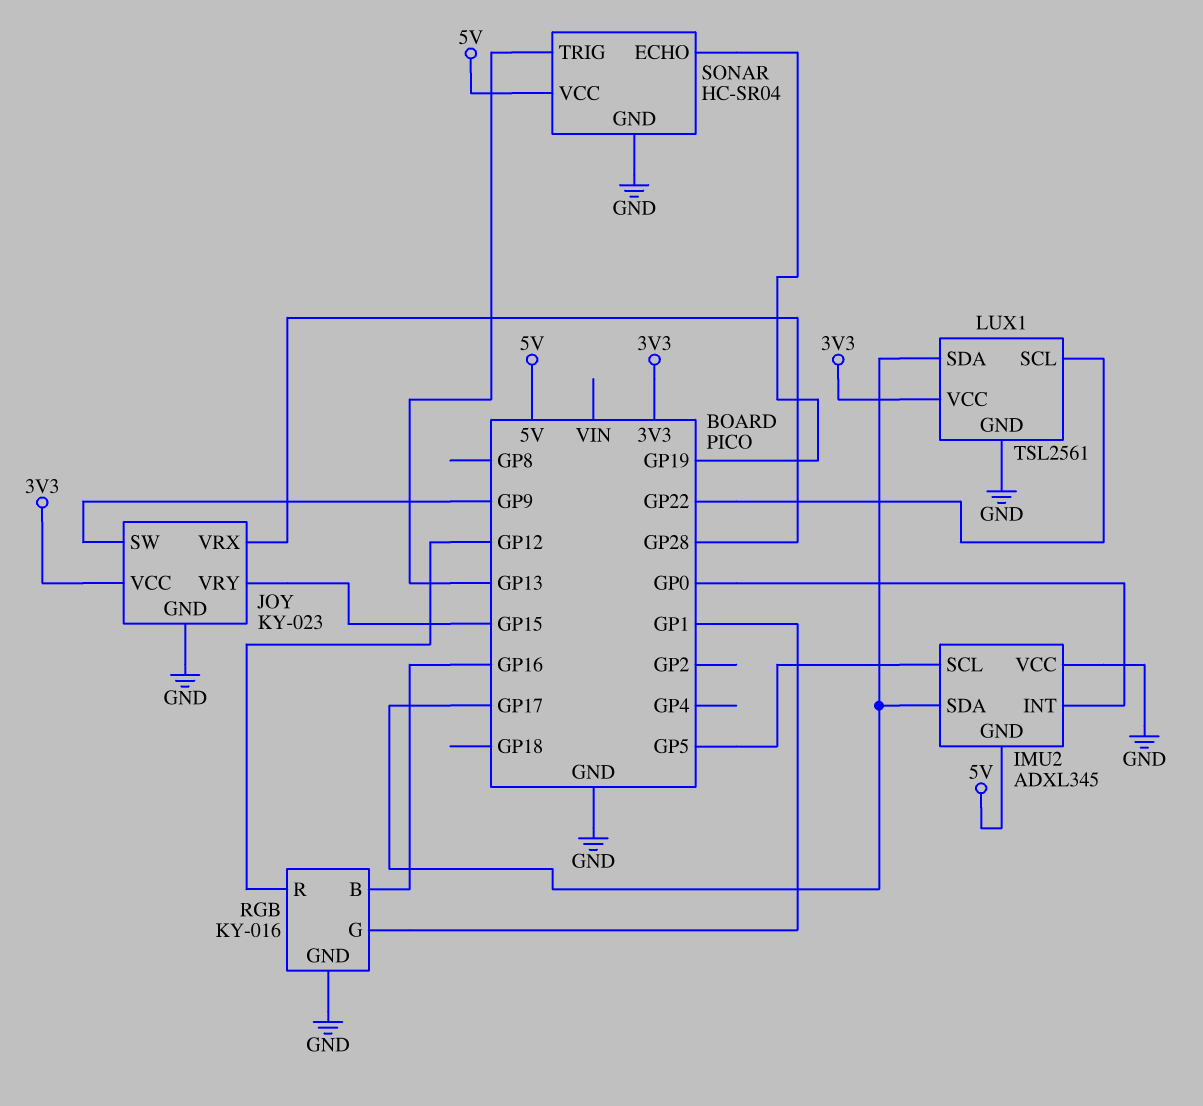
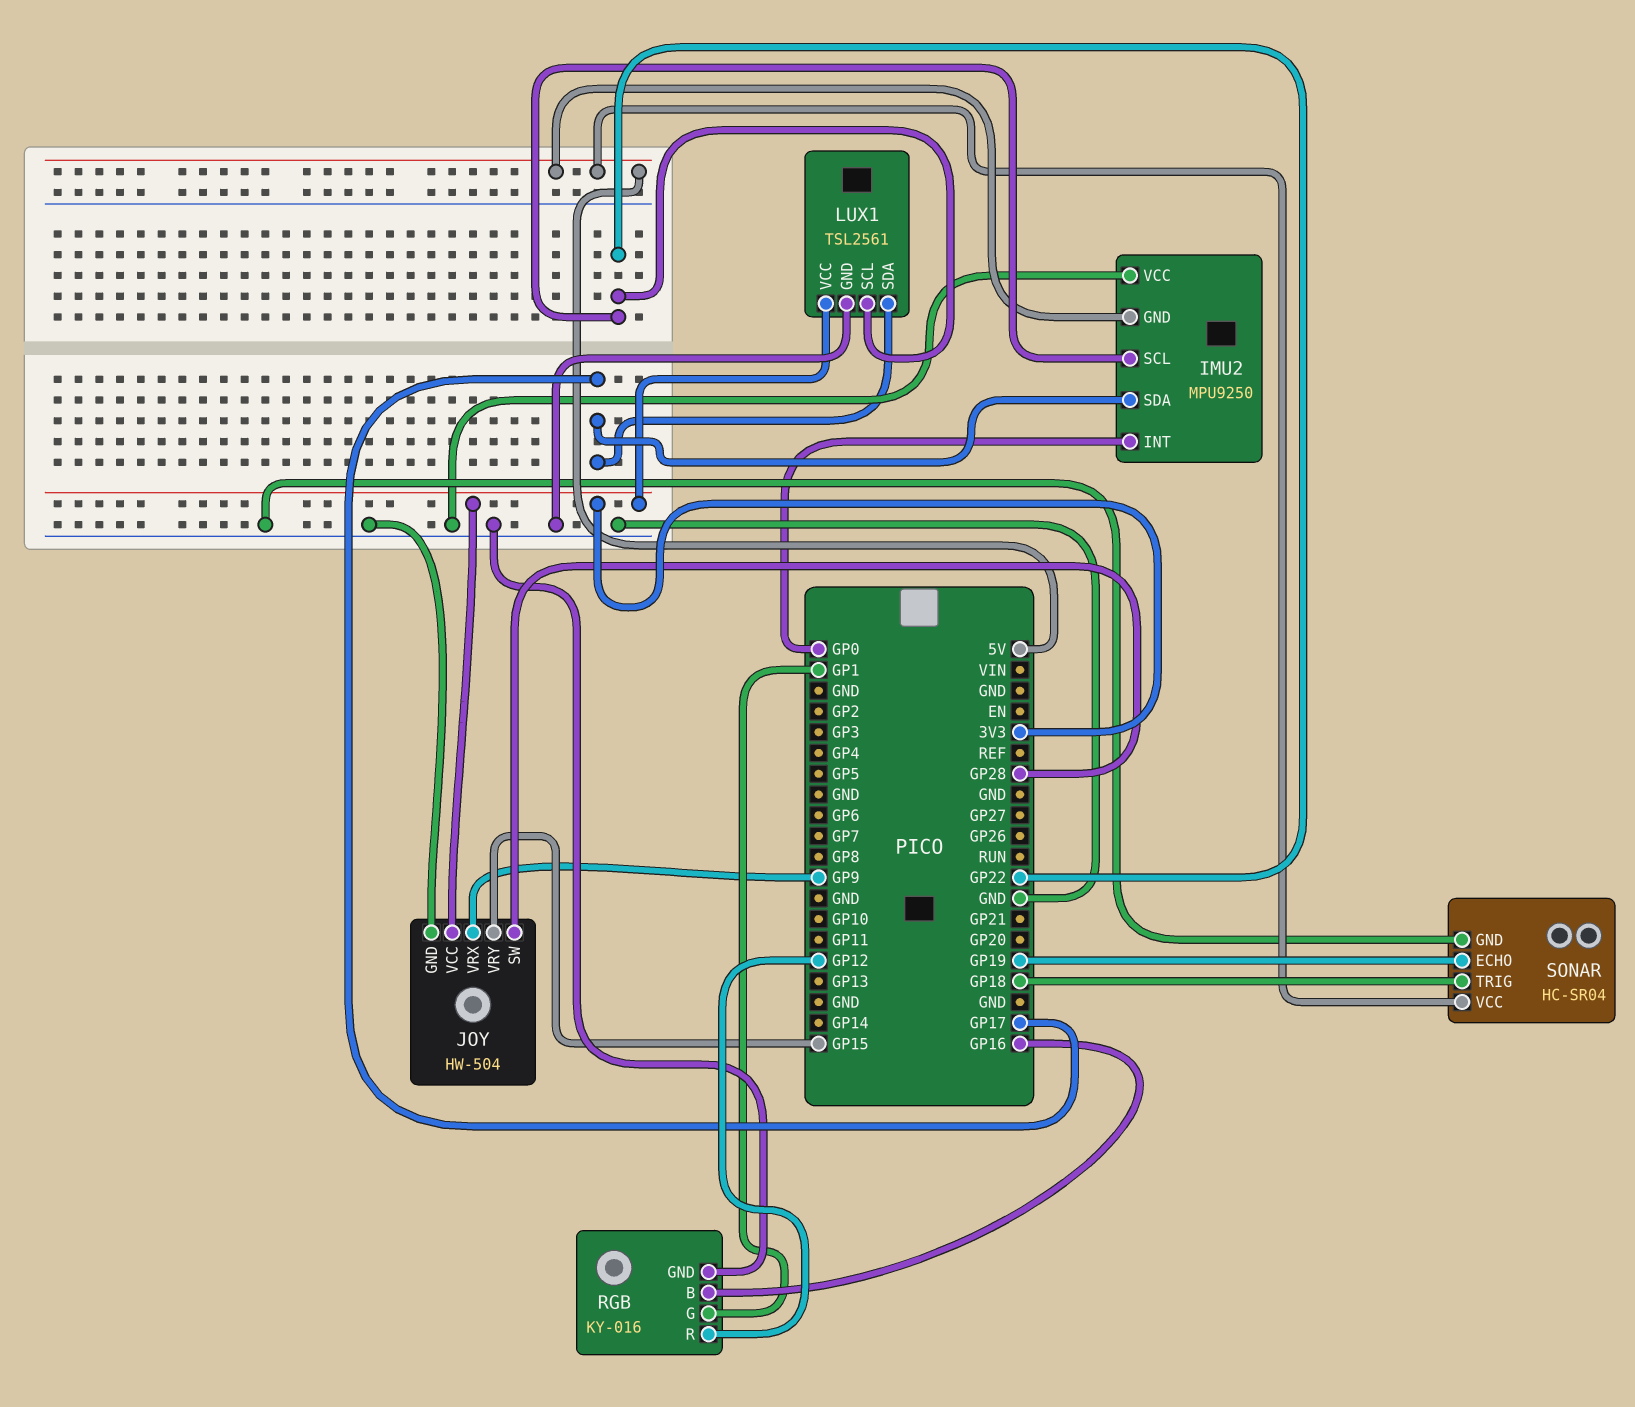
IMU2: ADXL345 -> MPU9250
IMU2 pin SCL: GP5 -> GP22
JOY: KY-023 -> HW-504
JOY pin SW: GP9 -> GP28
JOY pin VRX: GP28 -> GP9
SONAR pin TRIG: GP13 -> GP18

